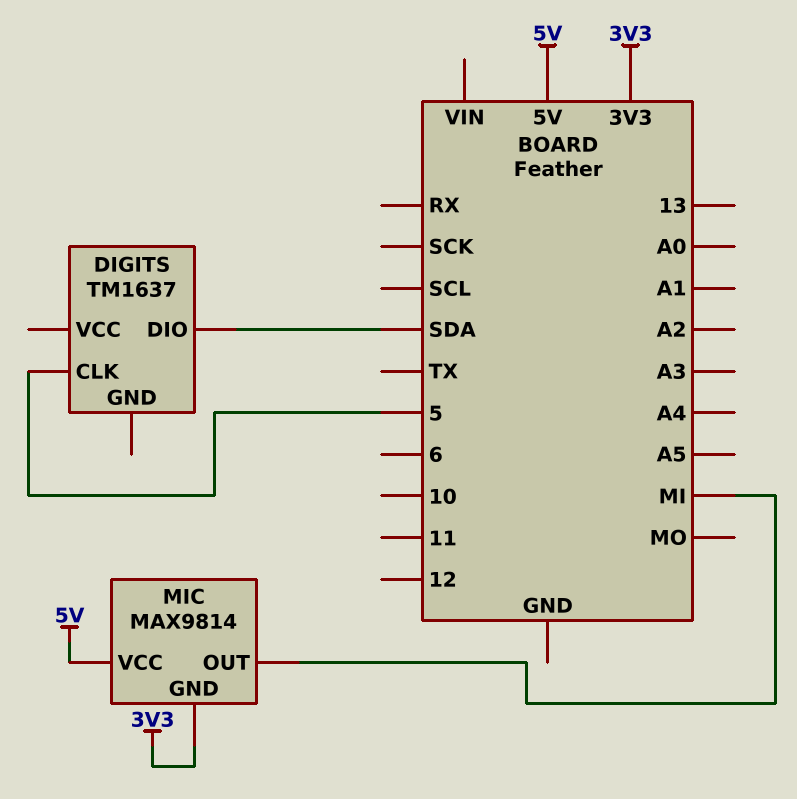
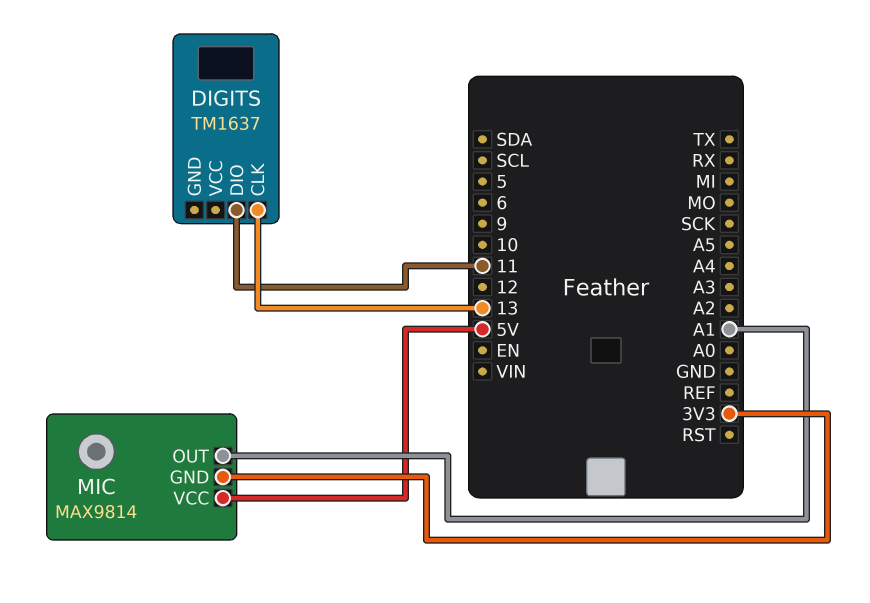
DIGITS pin CLK: 5 -> 13
DIGITS pin DIO: SDA -> 11
MIC pin OUT: MI -> A1

